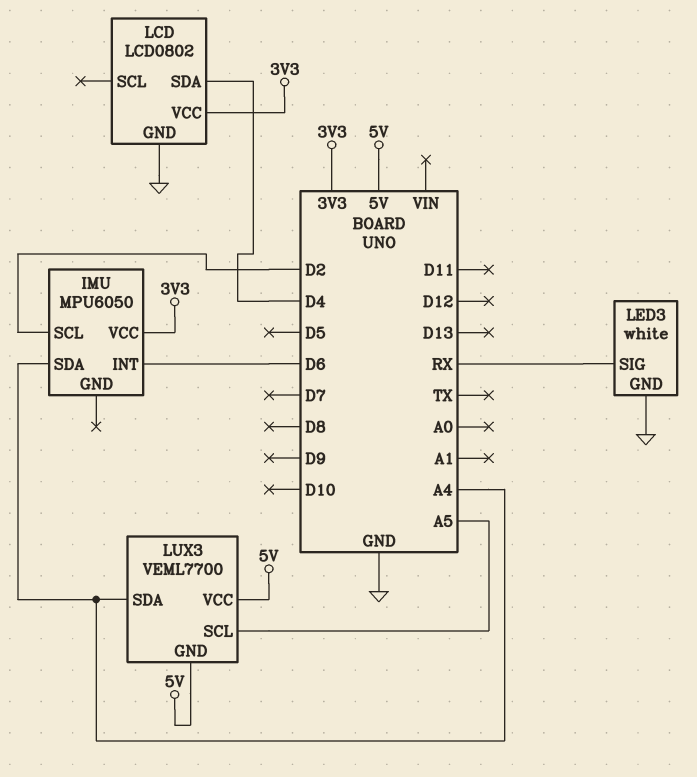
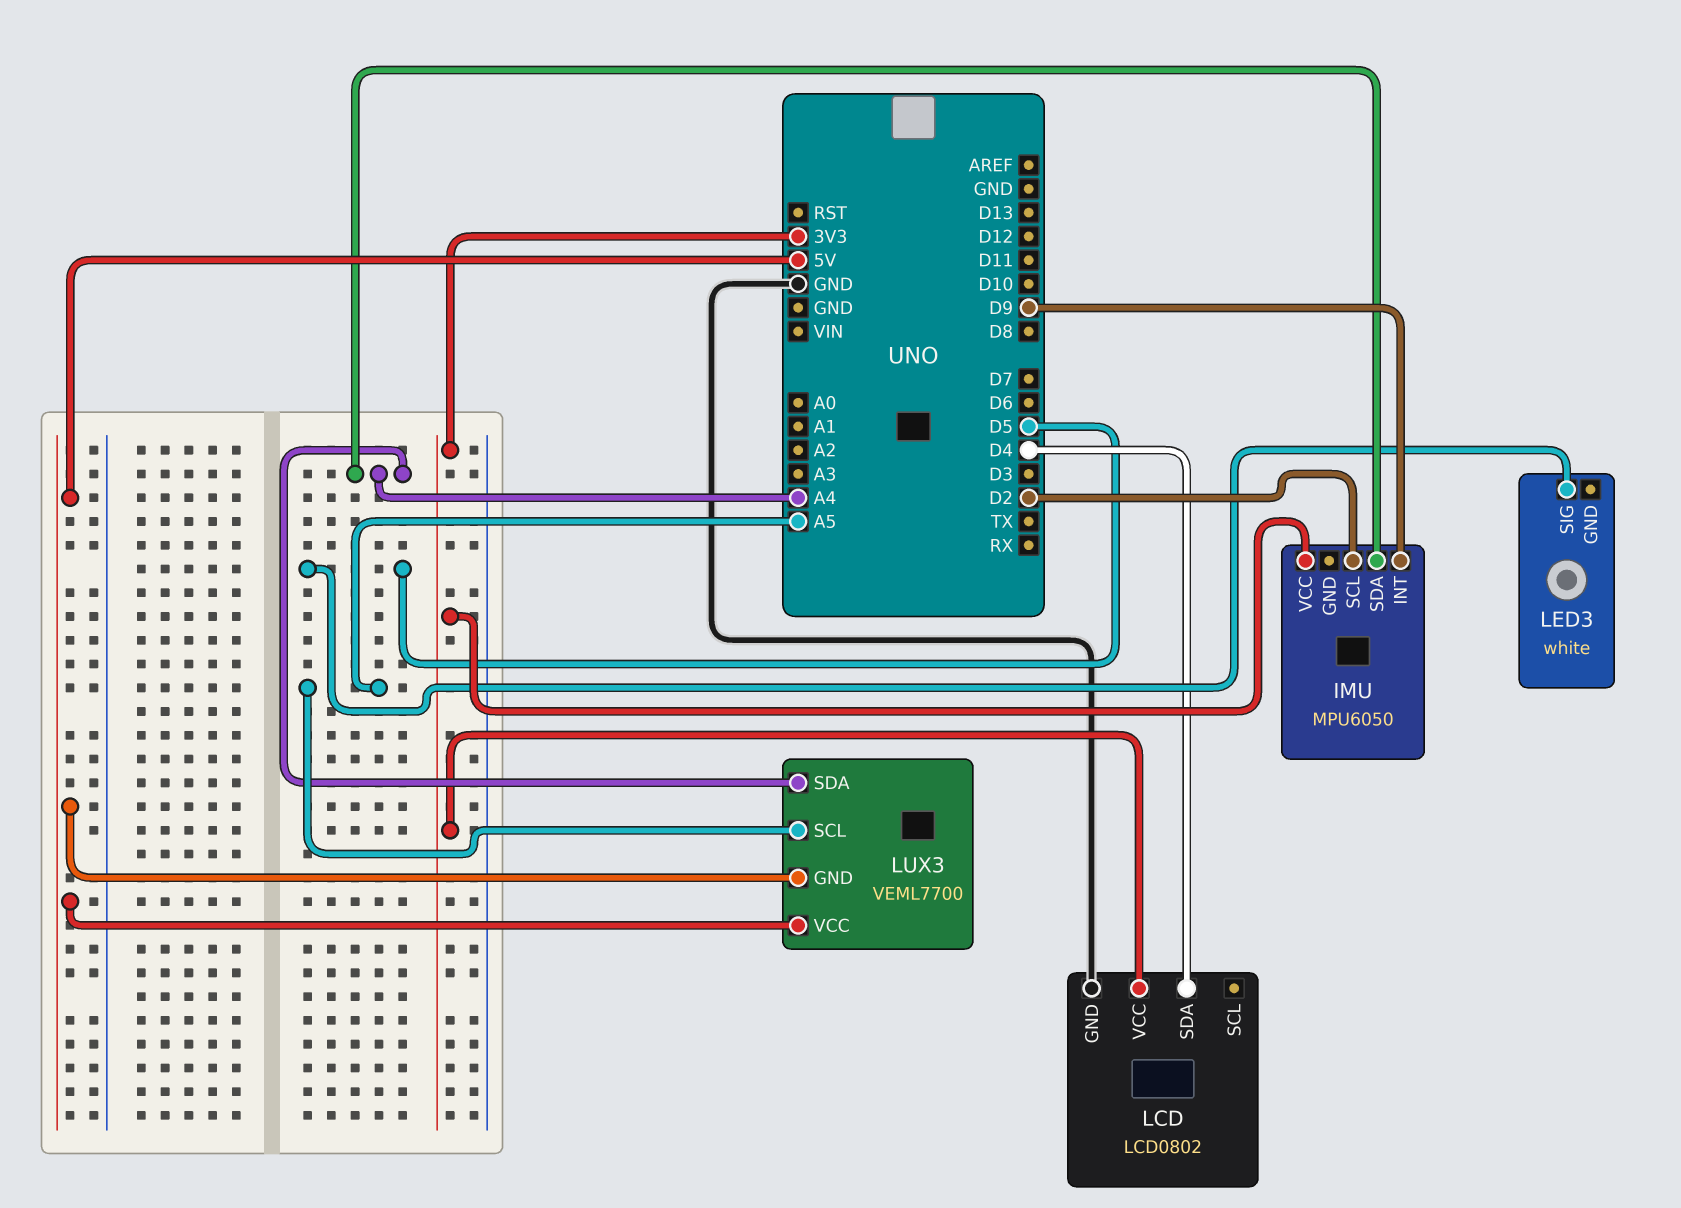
IMU pin INT: D6 -> D9
LED3 pin GND: GND -> none
LED3 pin SIG: RX -> D5

